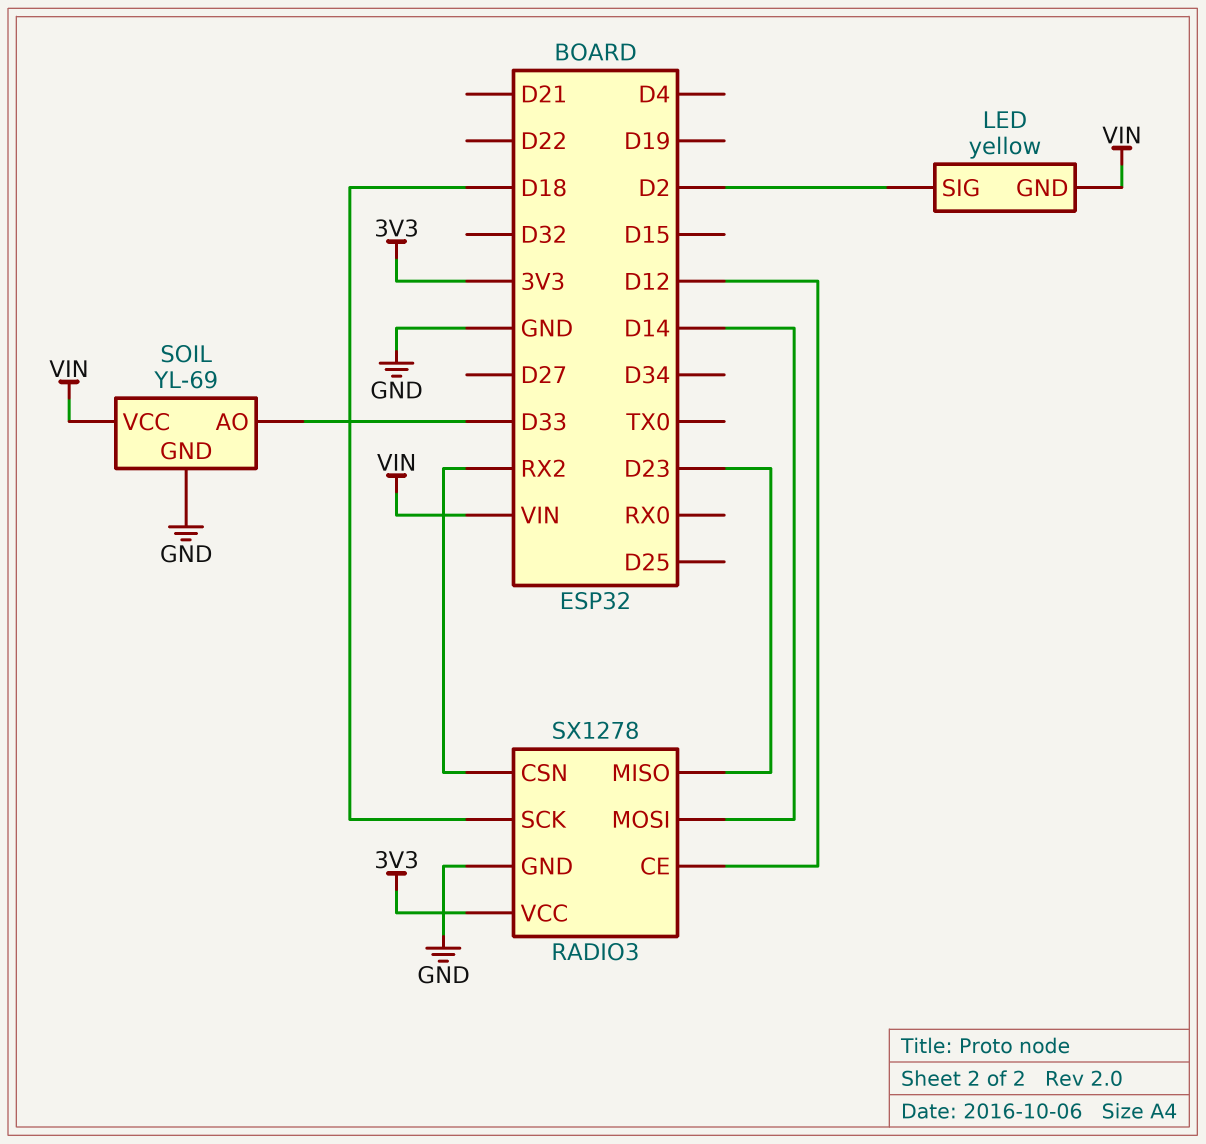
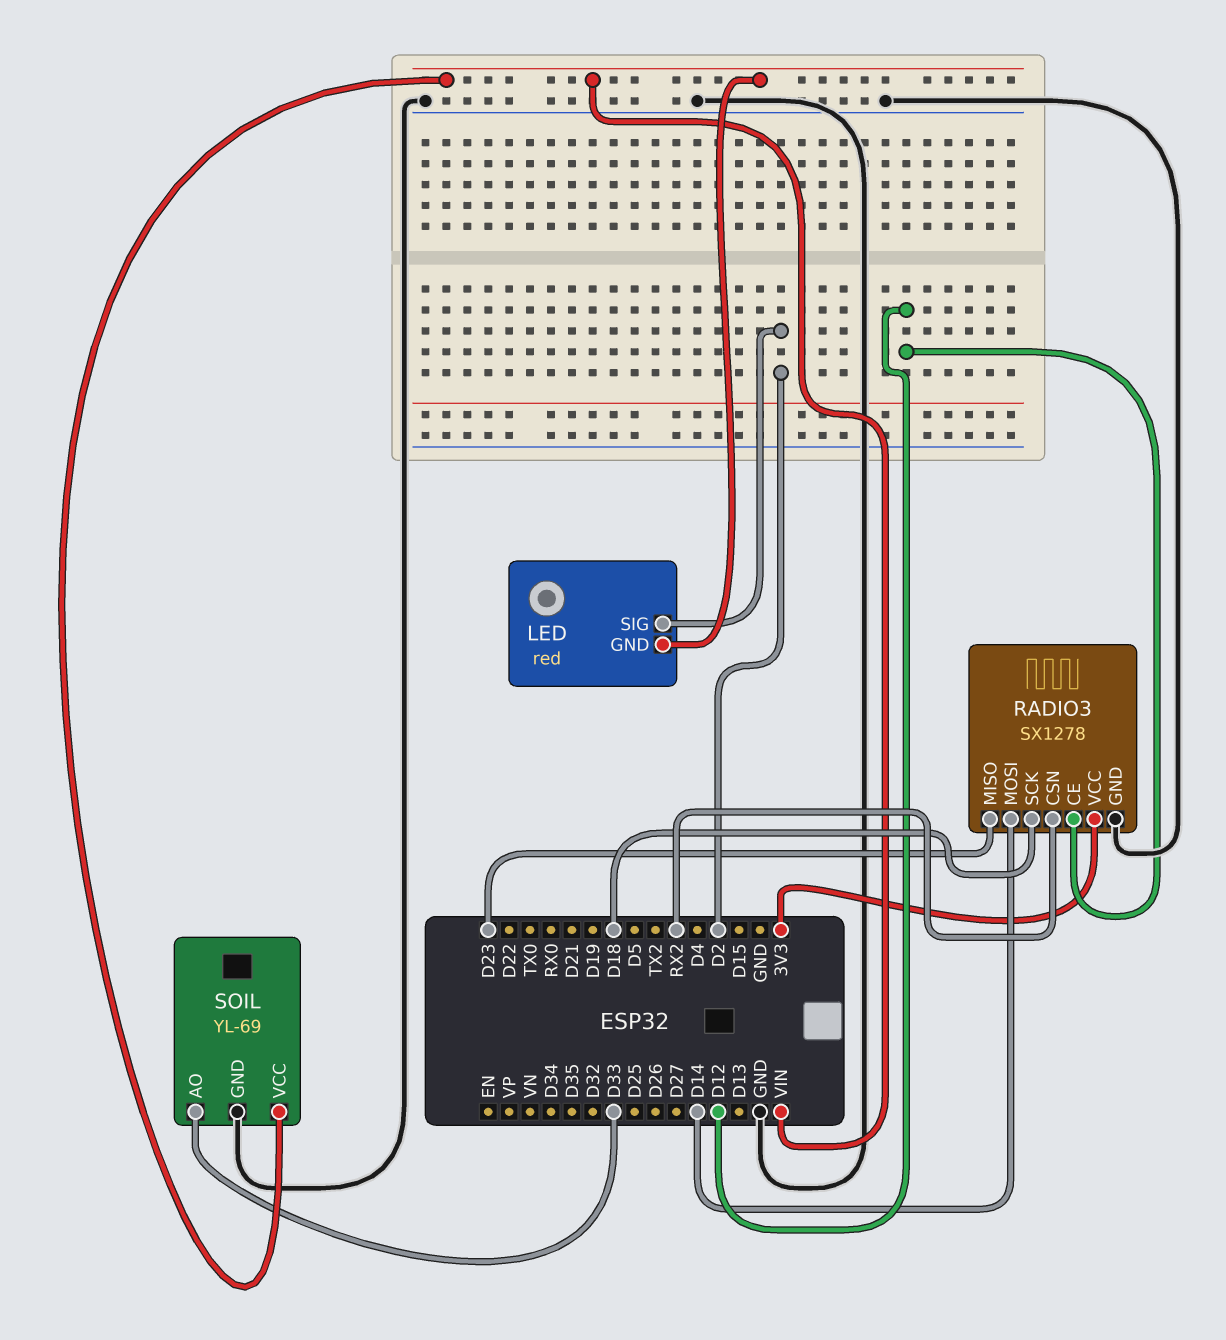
LED: yellow -> red

